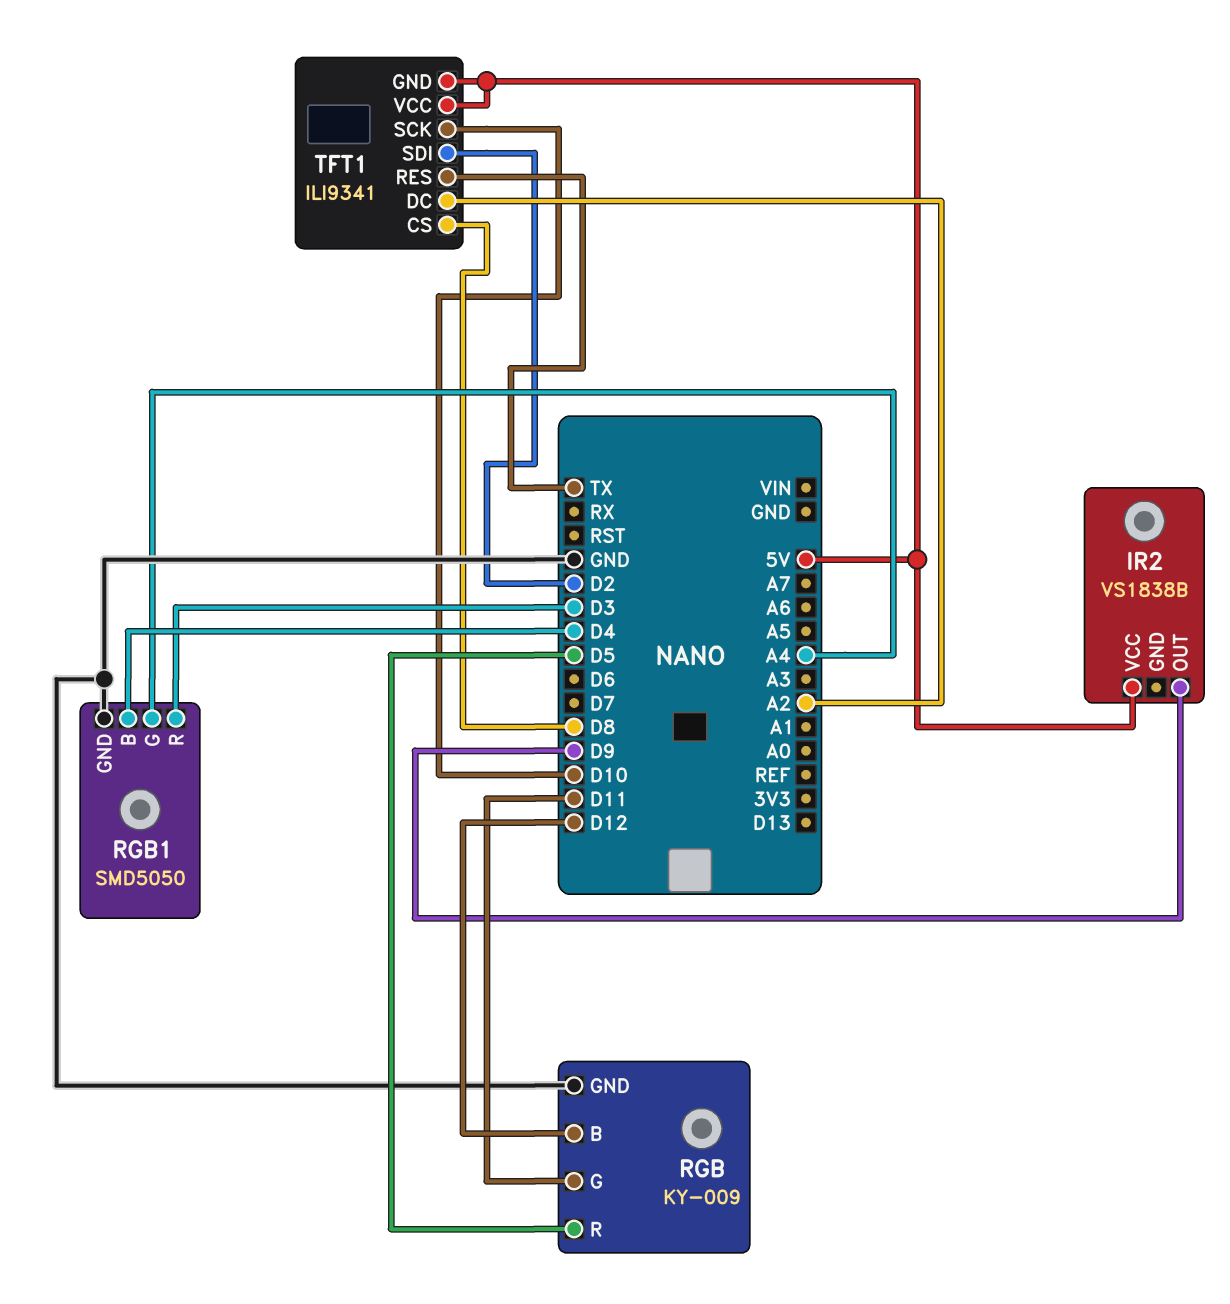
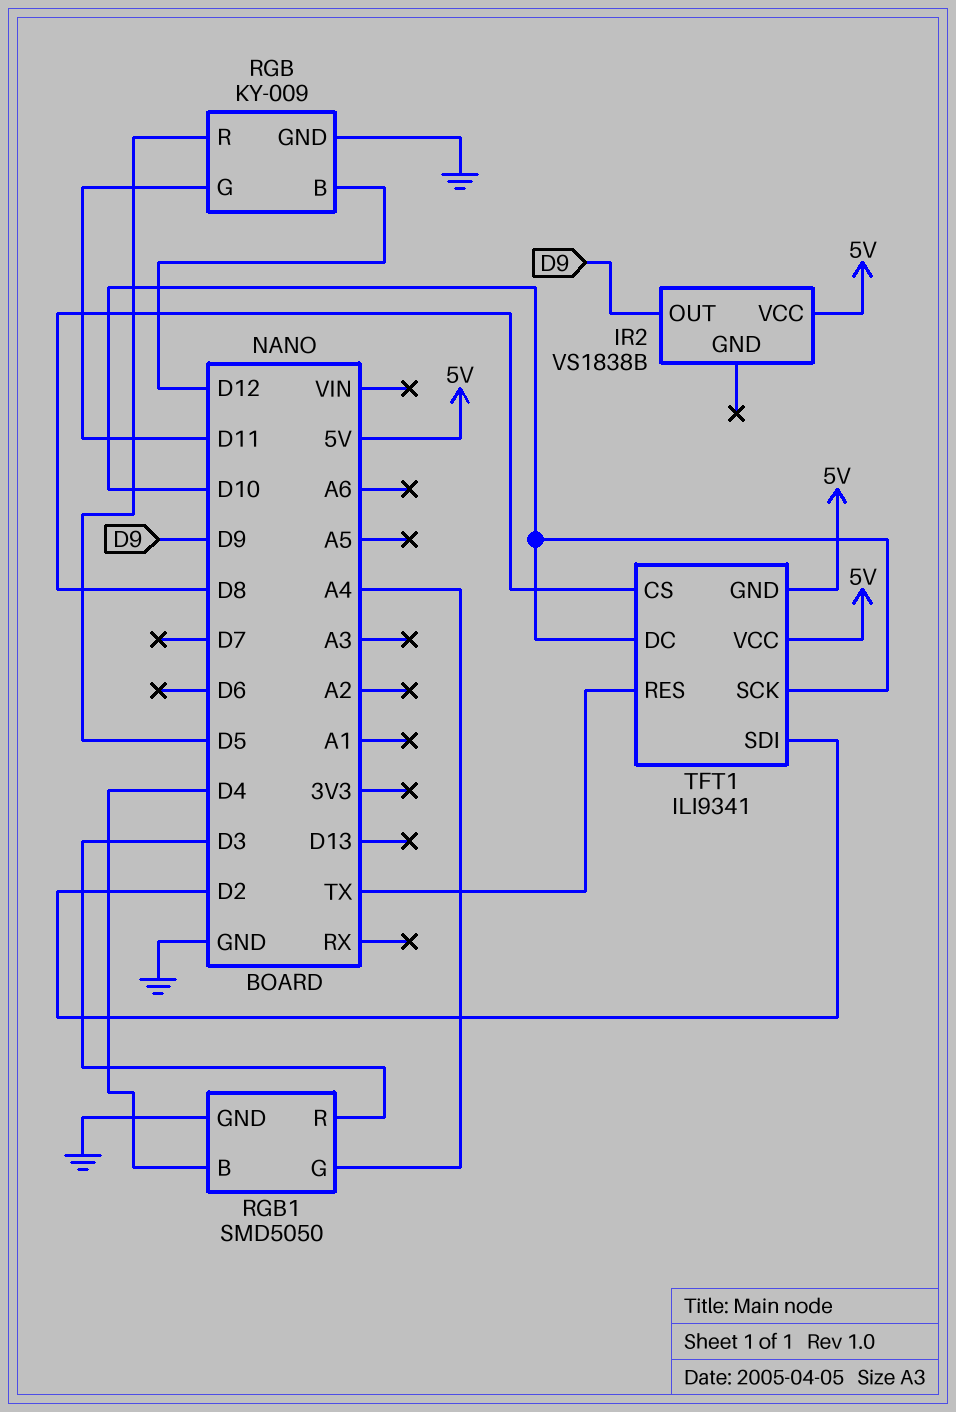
TFT1 pin DC: A2 -> D10

